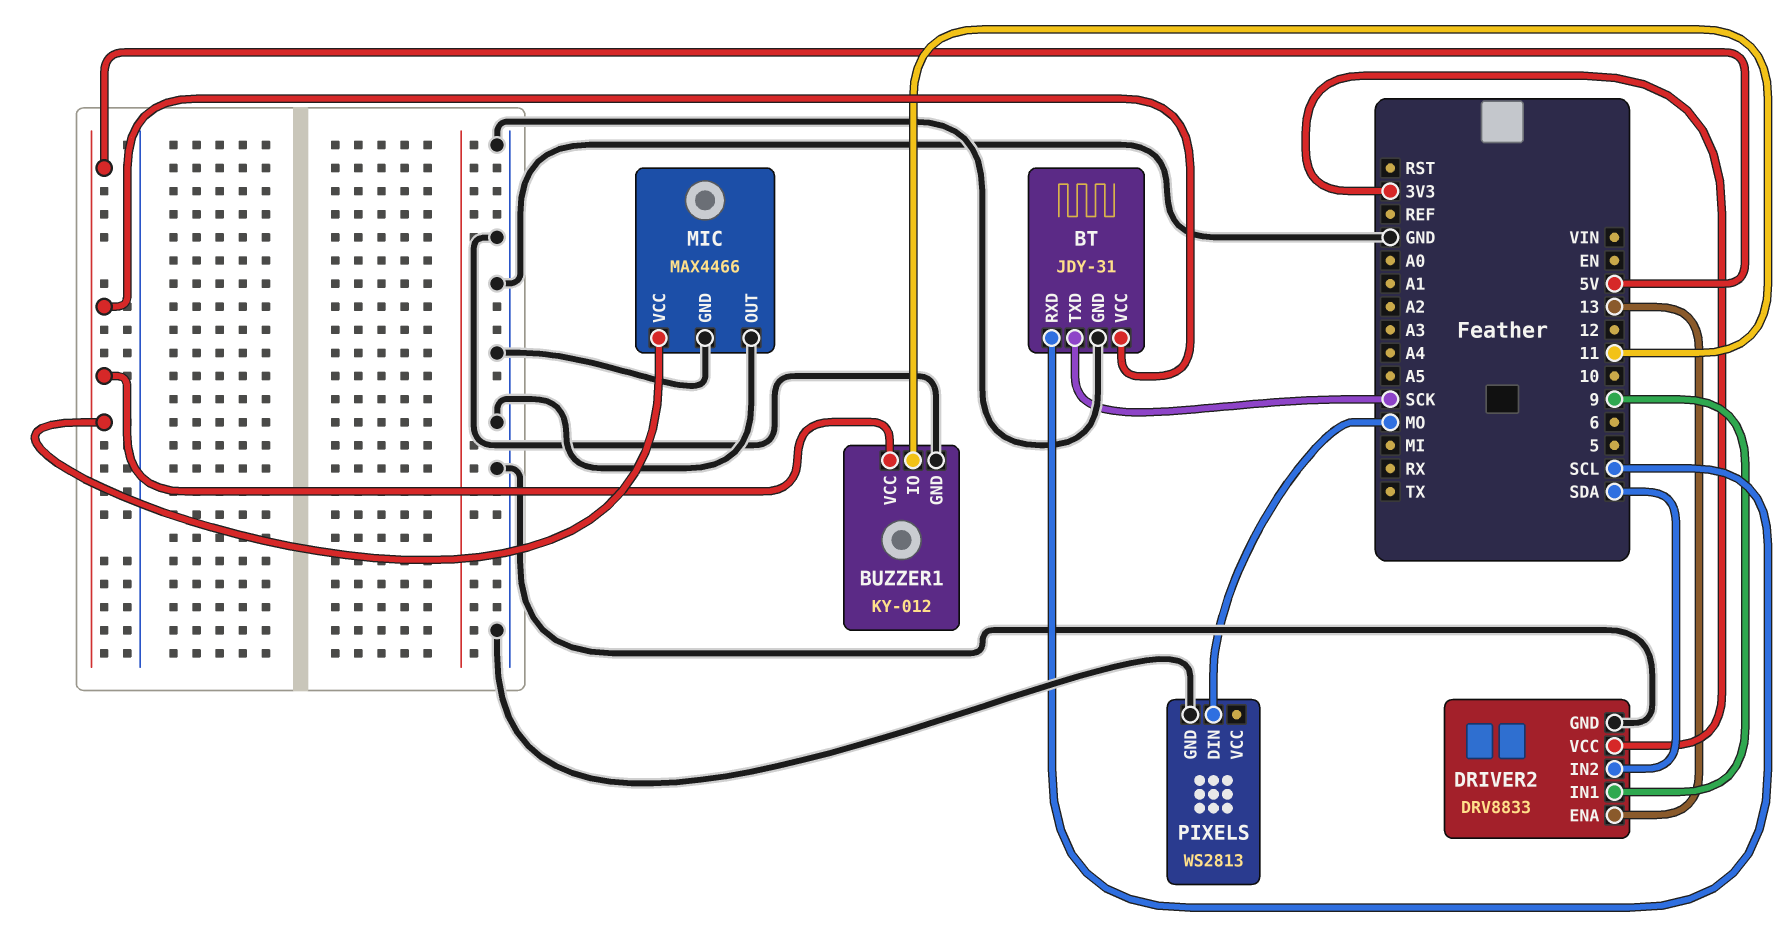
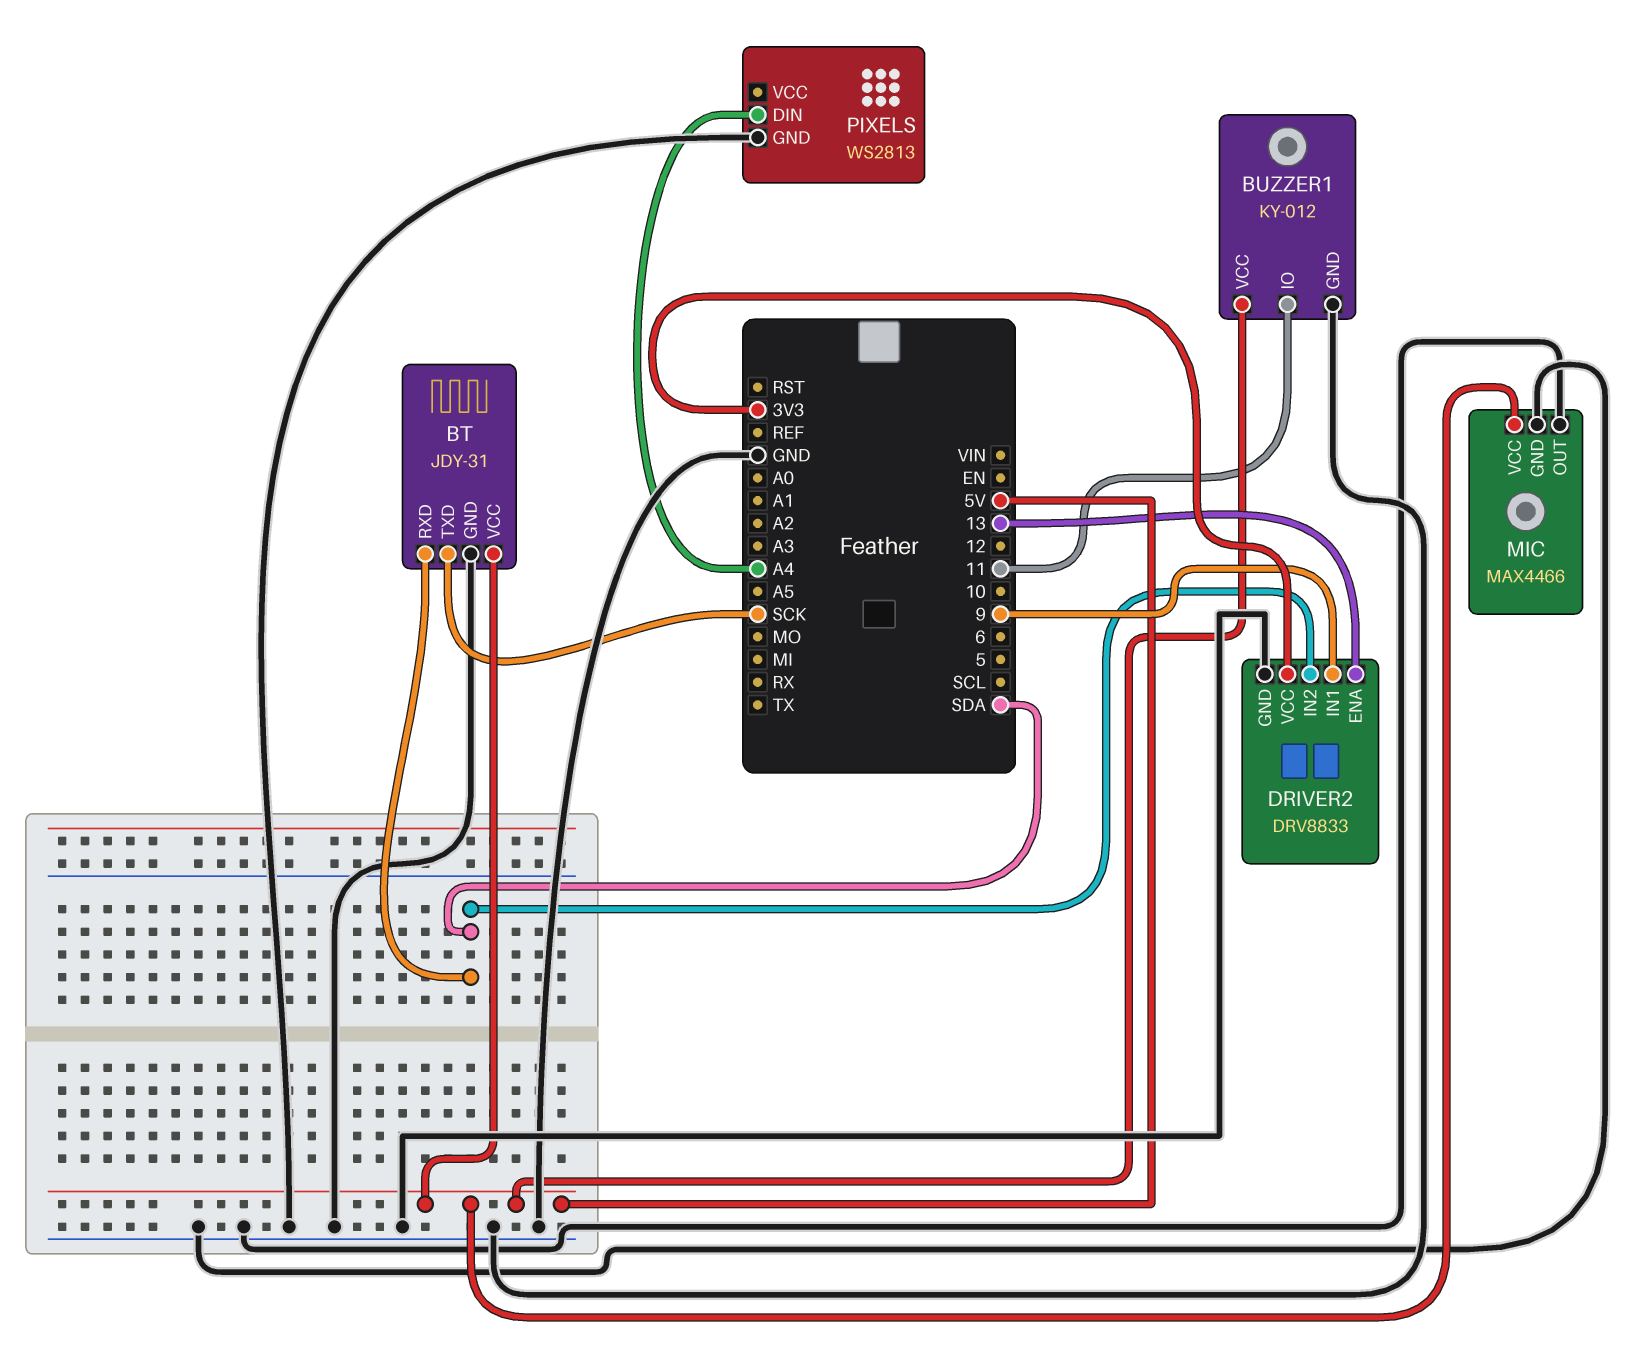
BT pin RXD: SCL -> SDA
PIXELS pin DIN: MO -> A4

